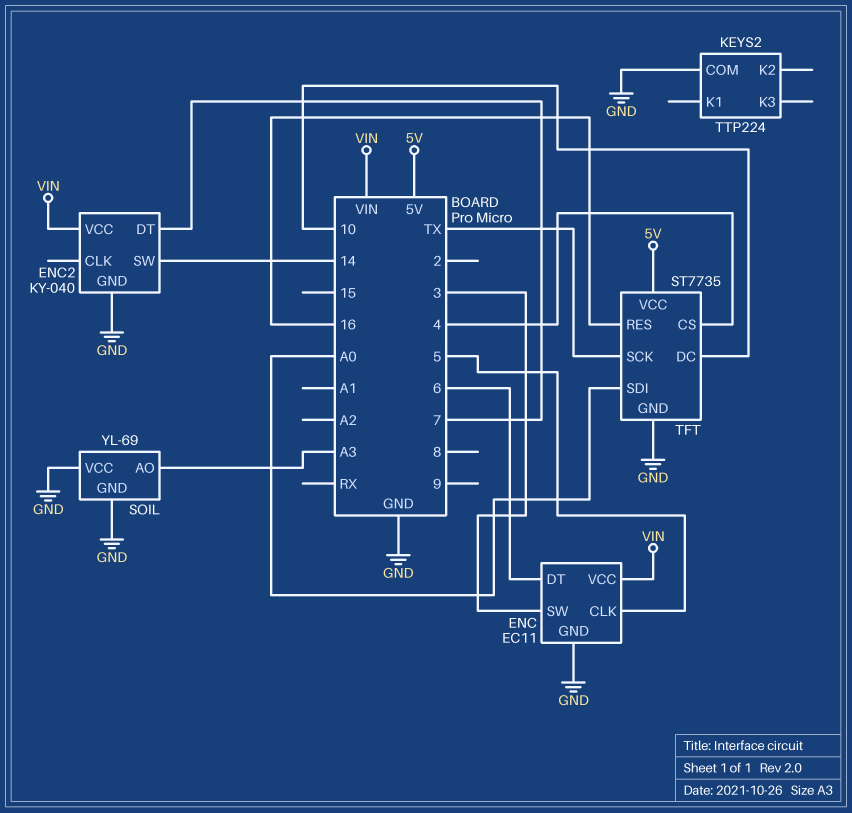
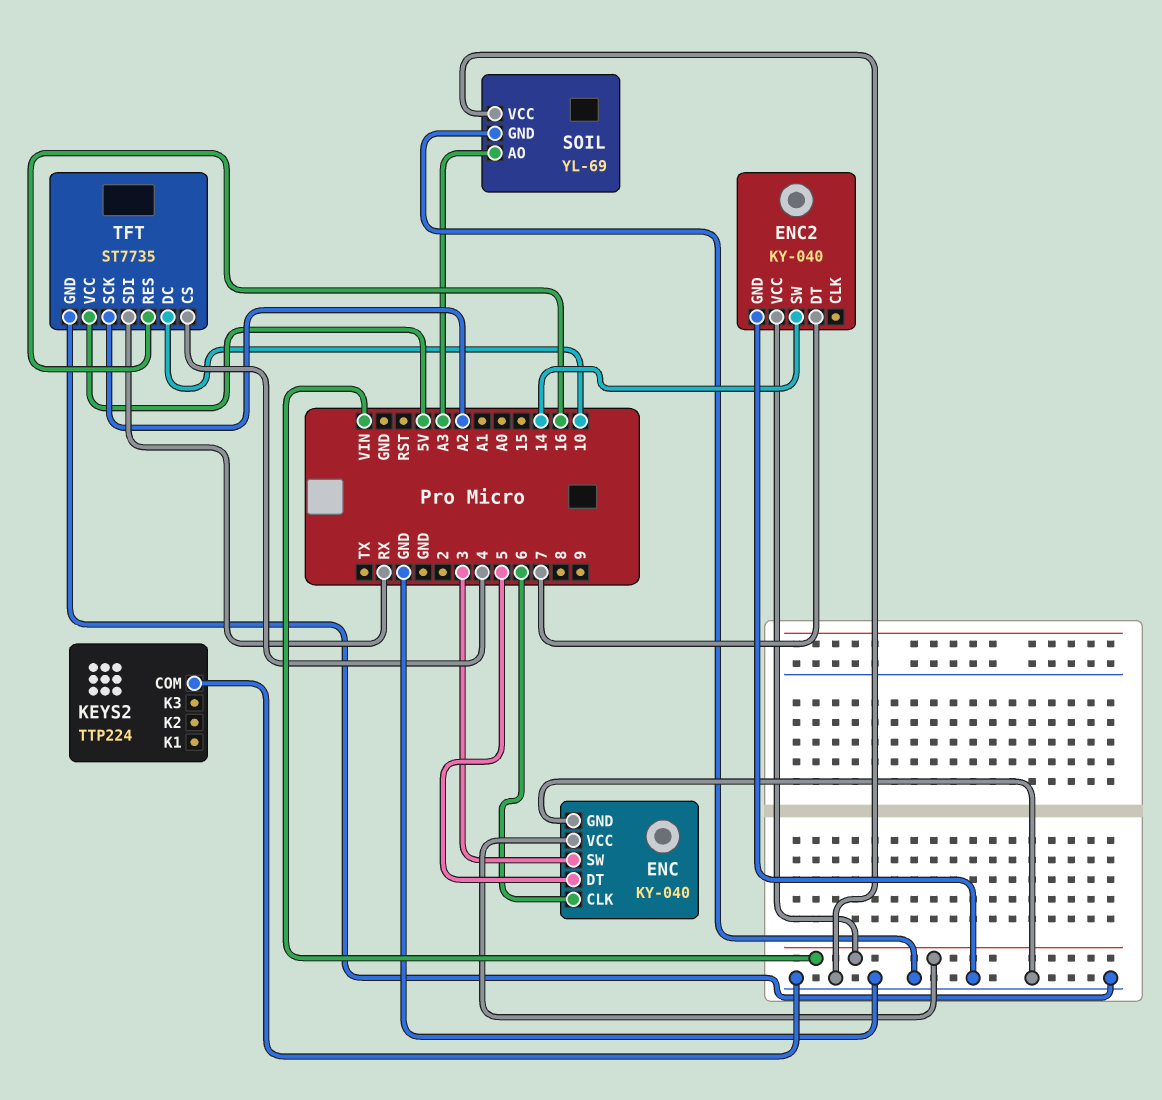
ENC: EC11 -> KY-040
ENC pin CLK: 5 -> 6
ENC pin DT: 6 -> 5
TFT pin SCK: TX -> A2
TFT pin SDI: A0 -> RX

